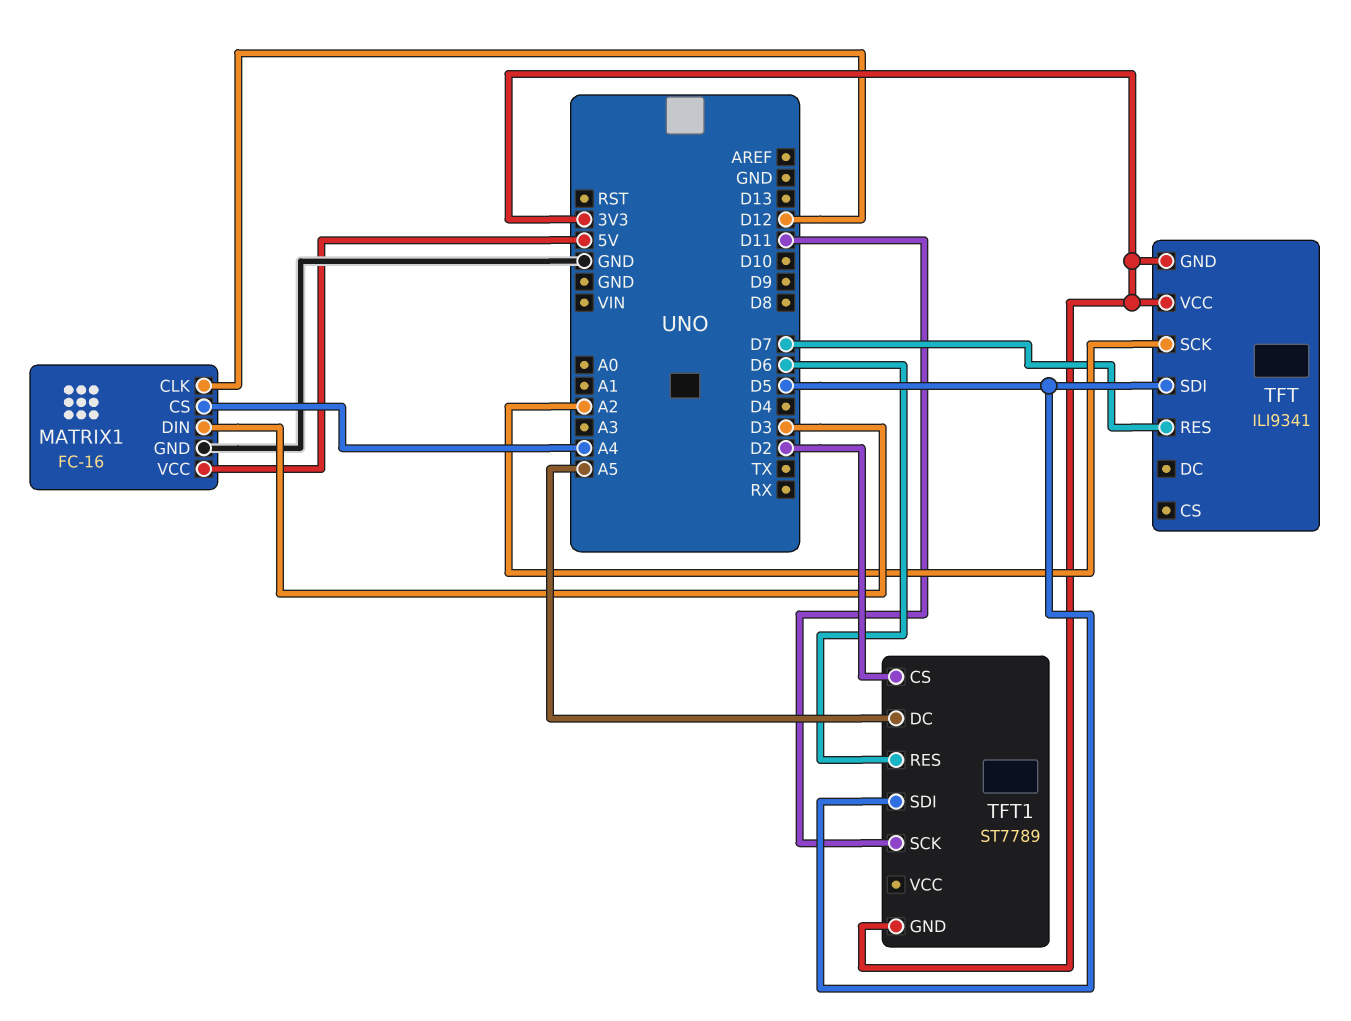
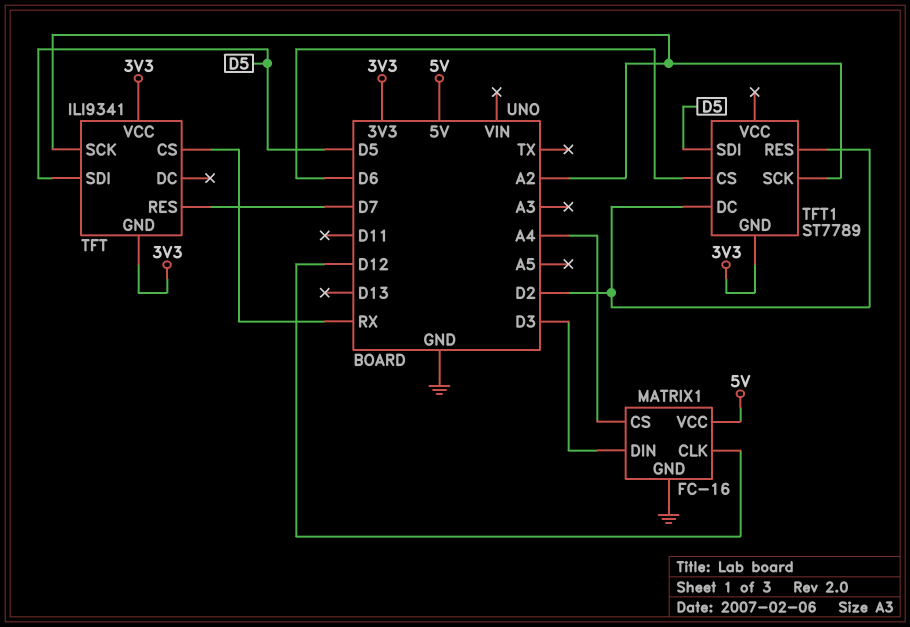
TFT pin CS: none -> RX
TFT1 pin CS: D2 -> D6
TFT1 pin DC: A5 -> D2
TFT1 pin RES: D6 -> D2
TFT1 pin SCK: D11 -> A2

